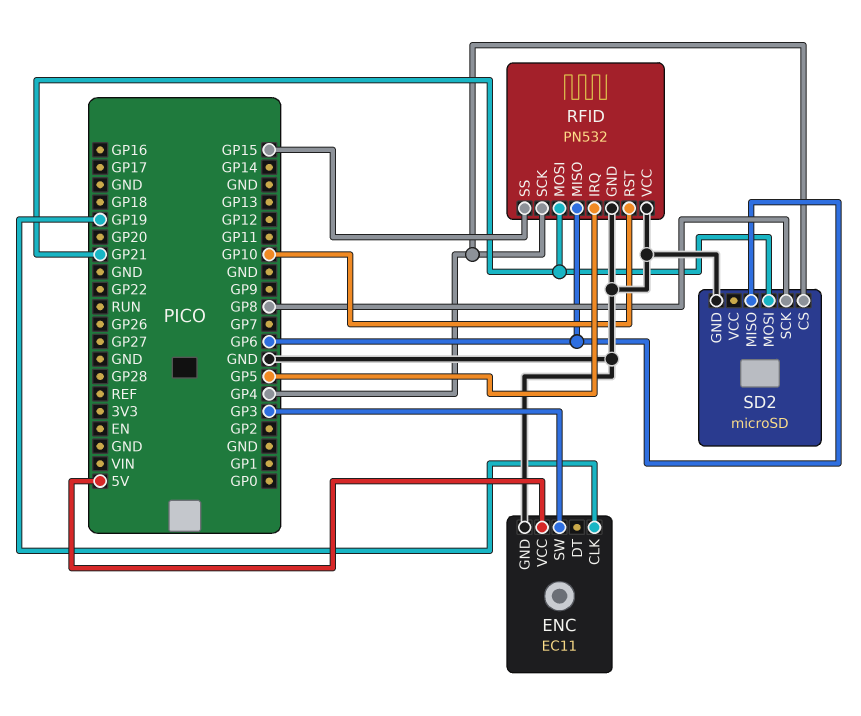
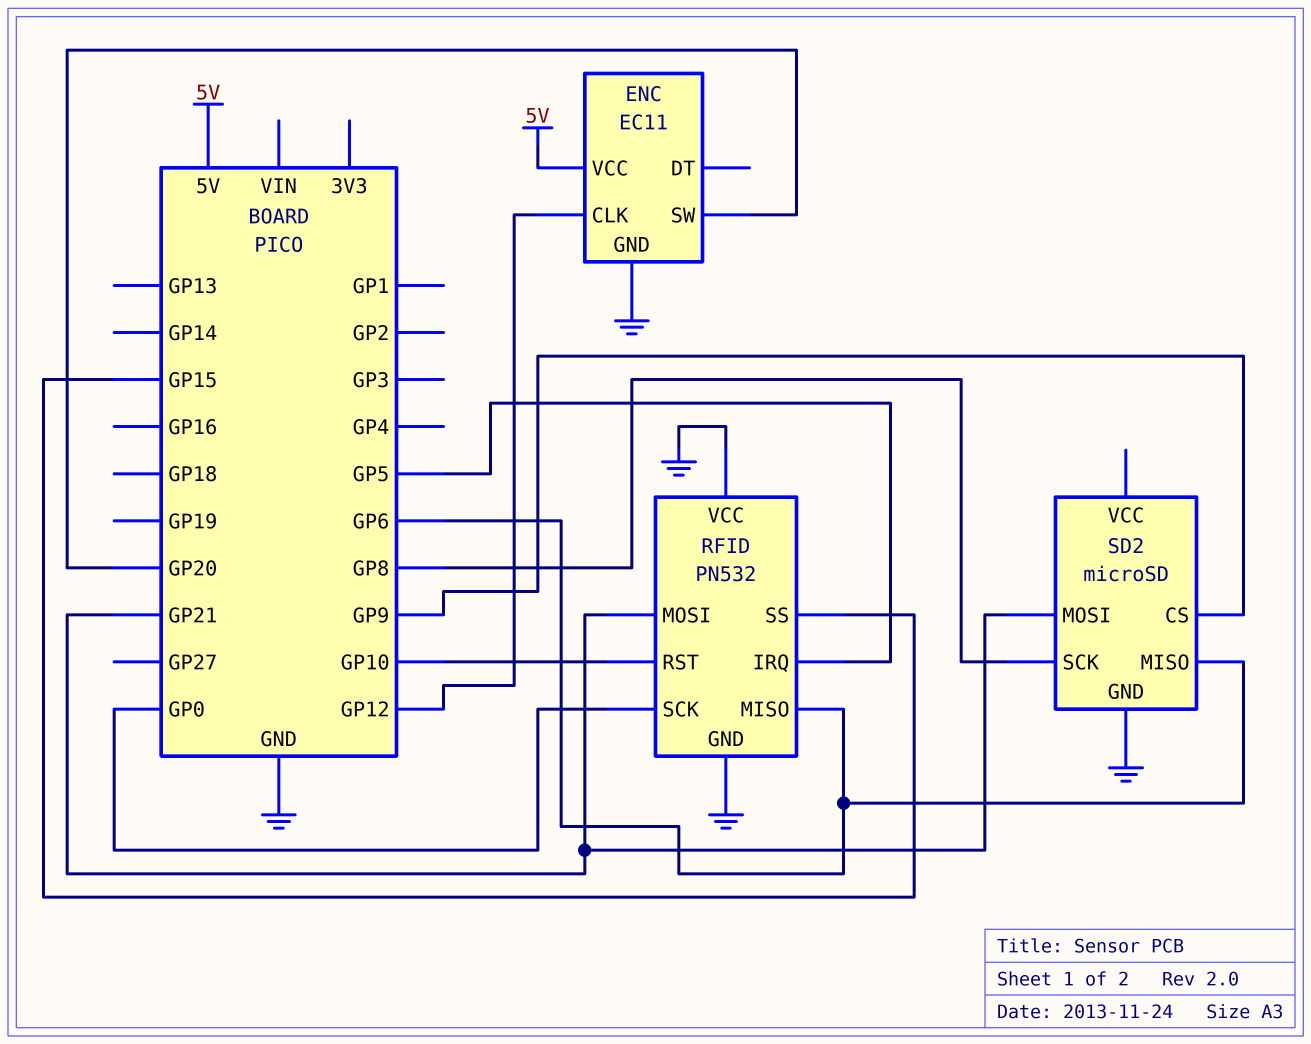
ENC pin CLK: GP19 -> GP12
ENC pin SW: GP3 -> GP20
RFID pin SCK: GP4 -> GP0
SD2 pin CS: GP4 -> GP9

